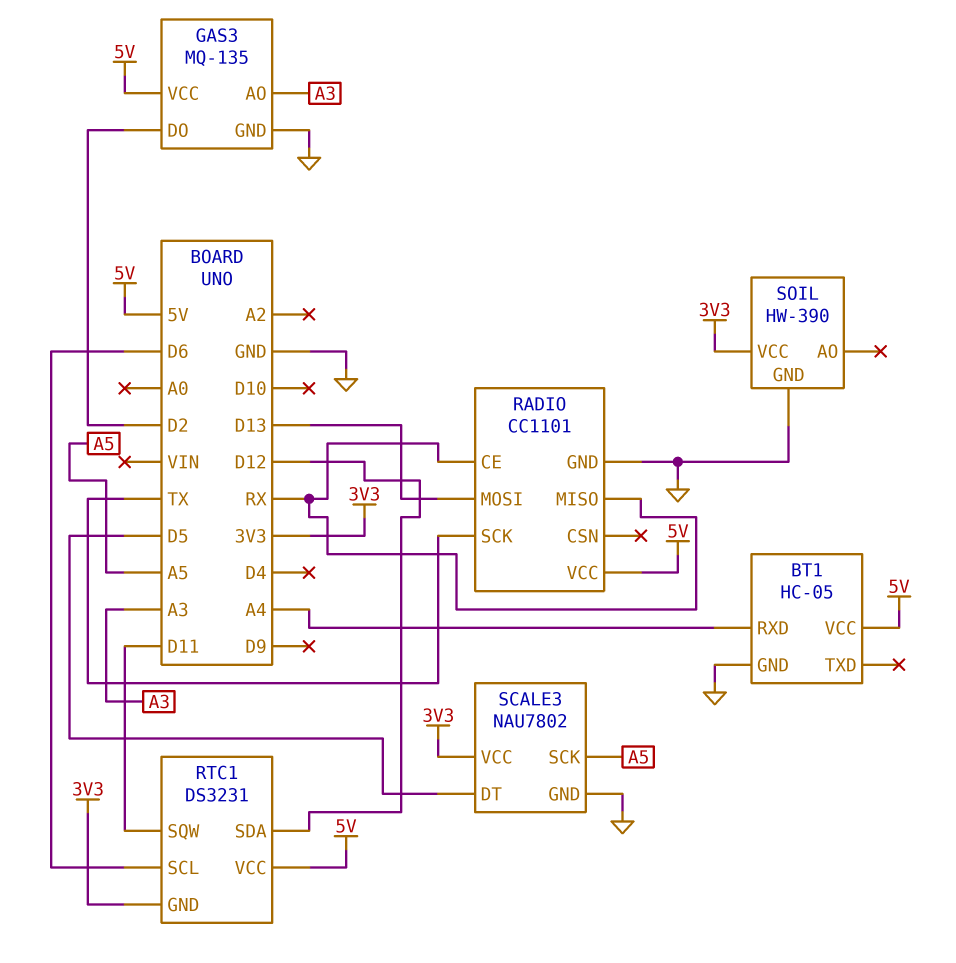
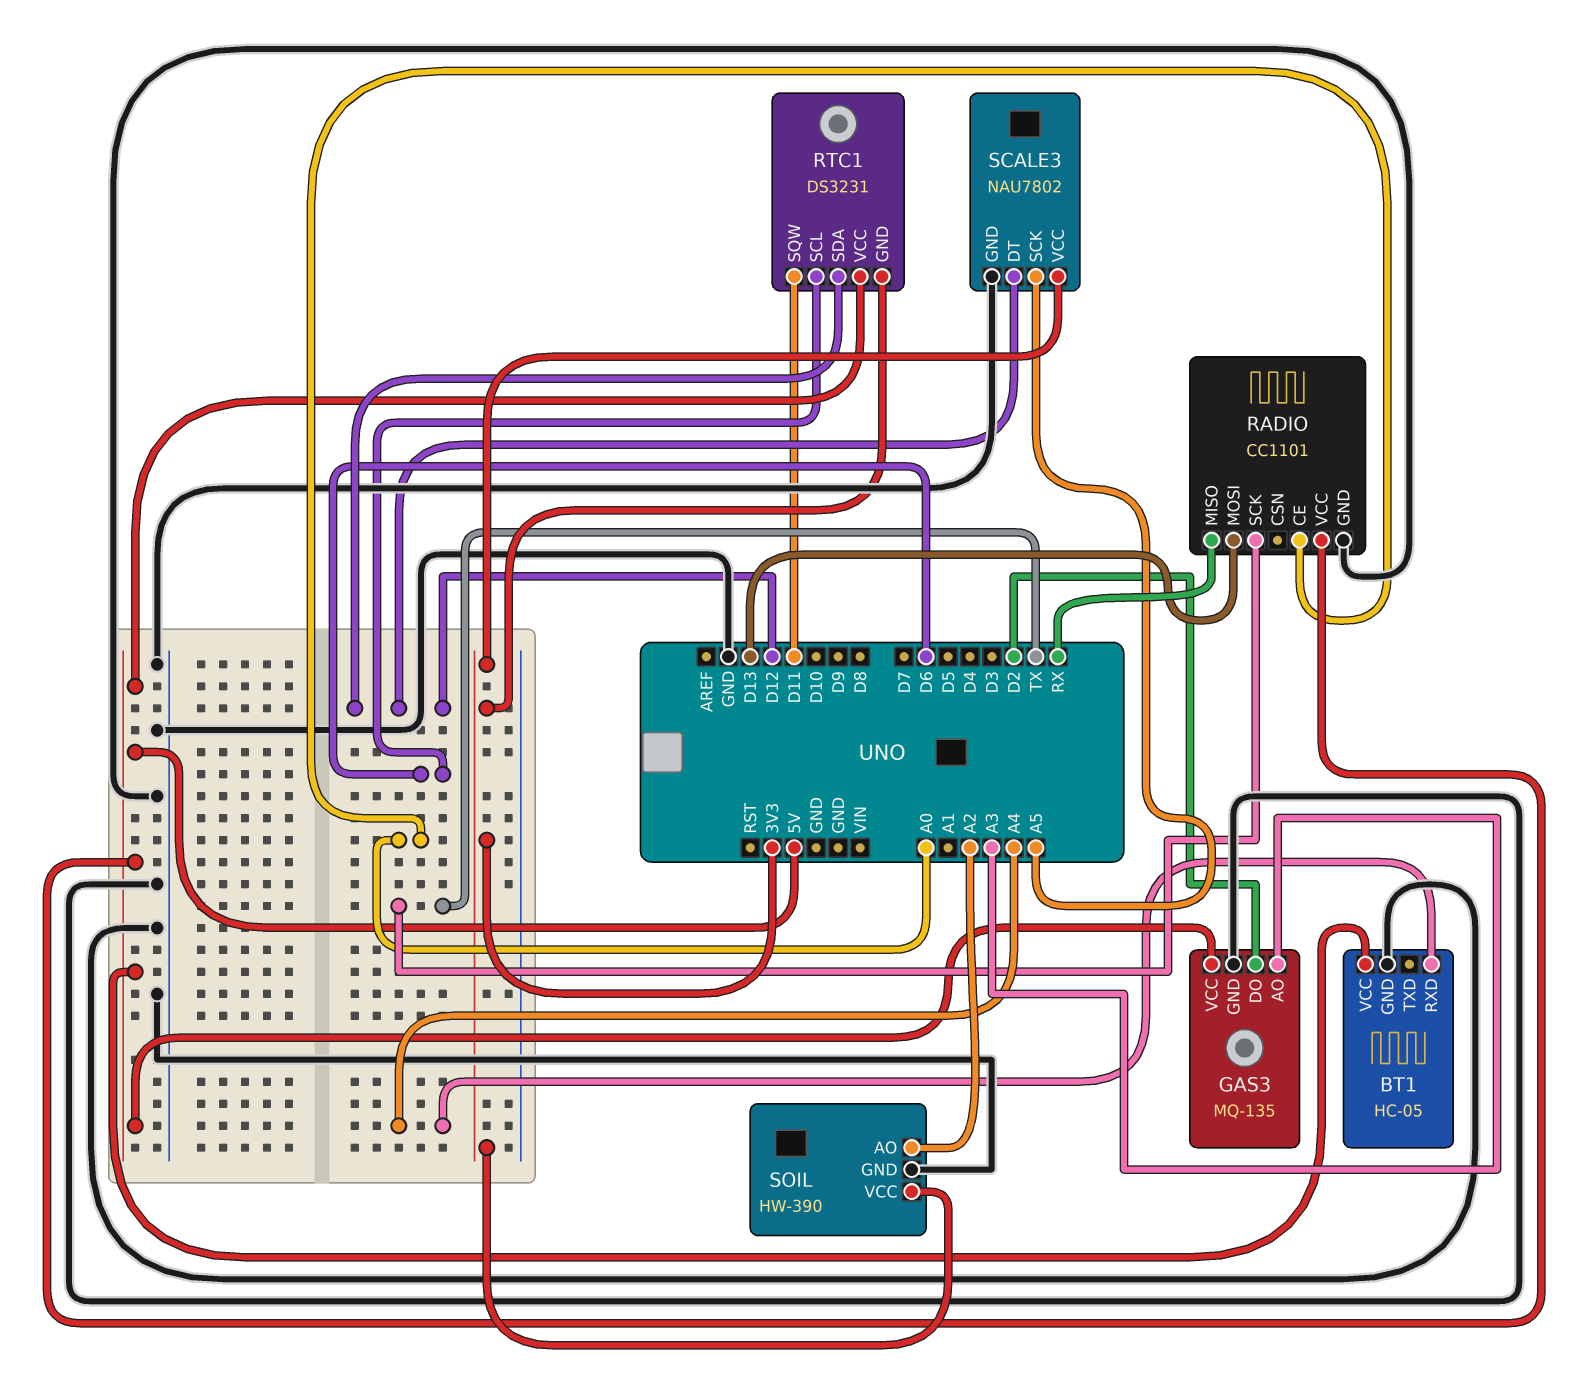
RADIO pin CE: RX -> A0
SCALE3 pin DT: D5 -> D12
SOIL pin AO: none -> A2

